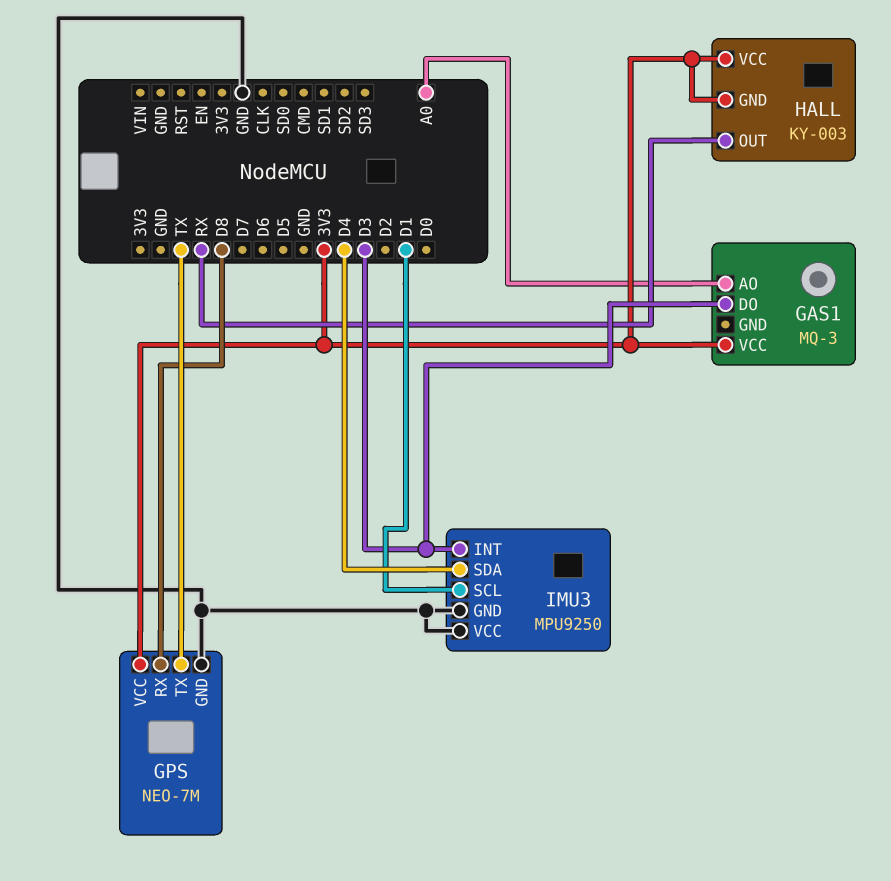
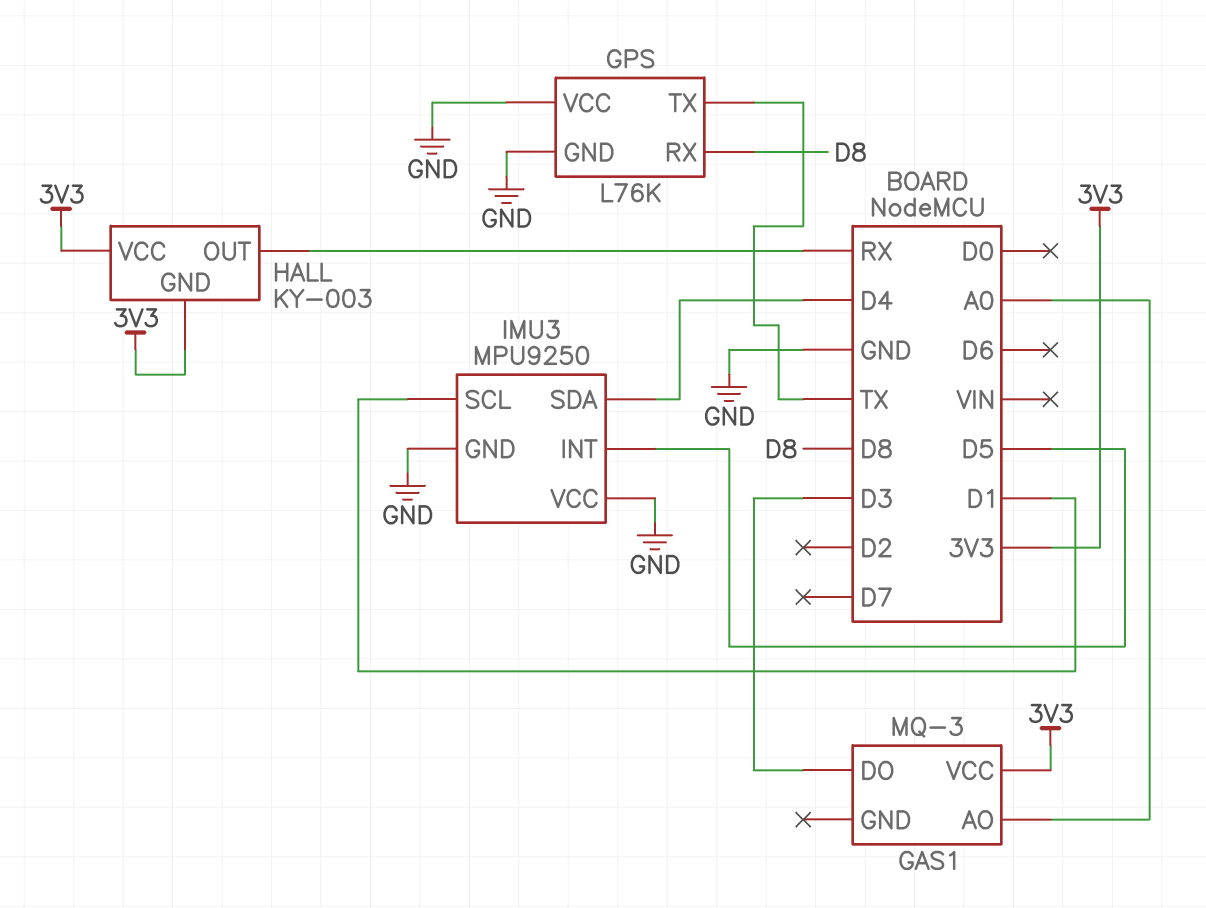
GPS: NEO-7M -> L76K
GPS pin VCC: 3V3 -> GND
IMU3 pin INT: D3 -> D5

